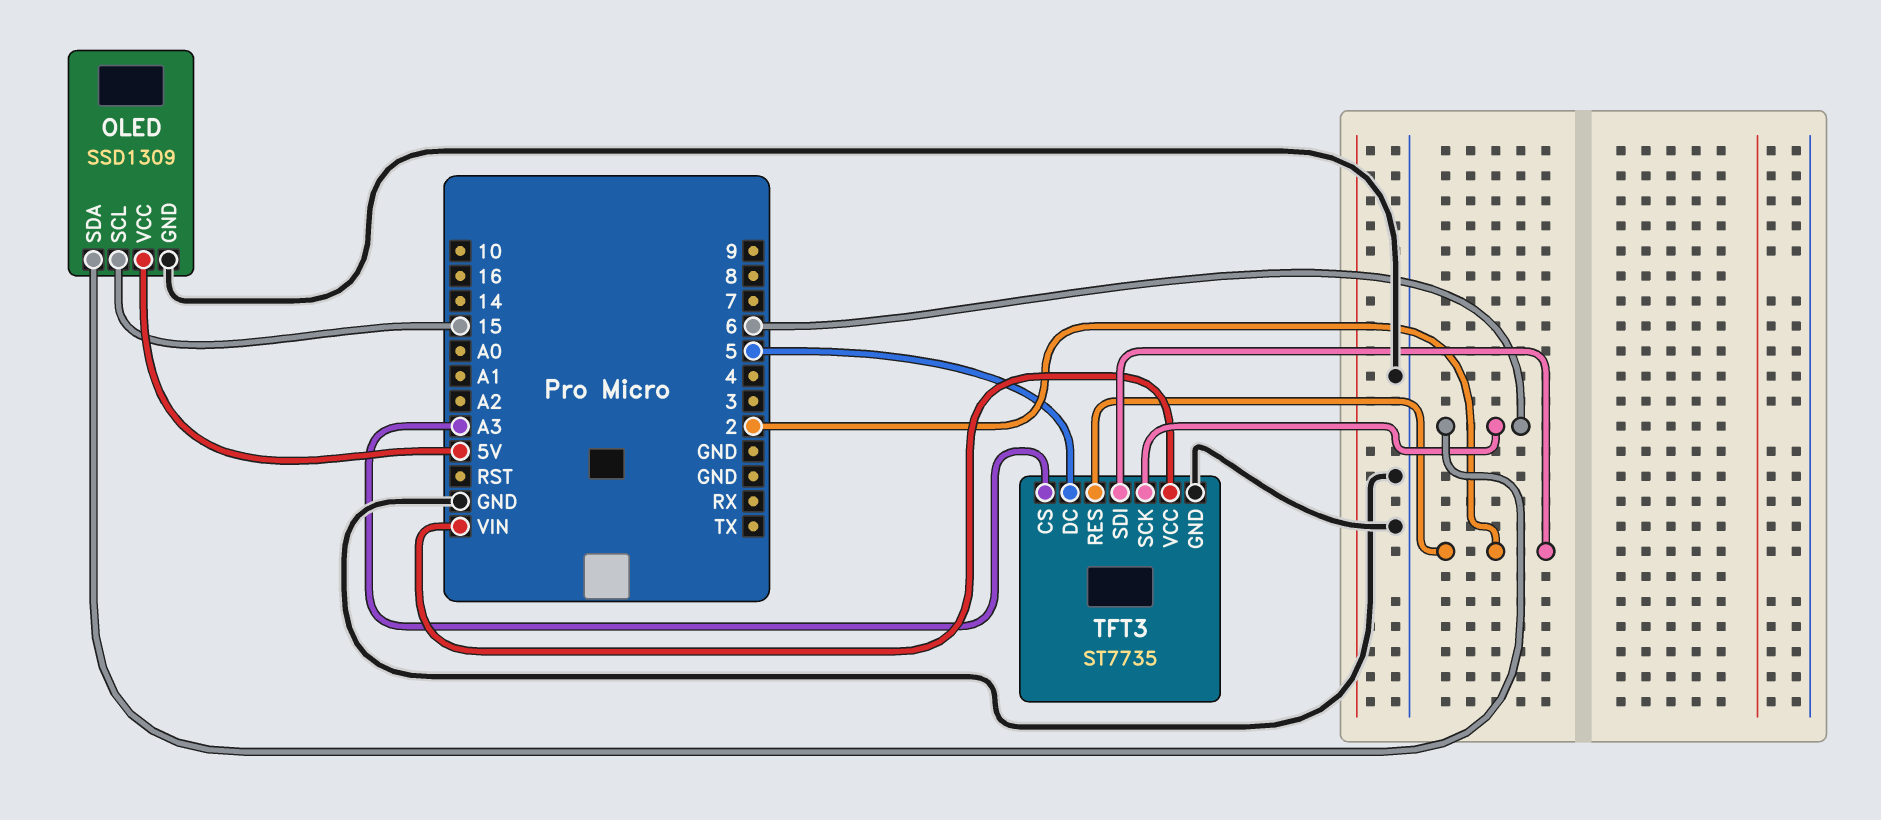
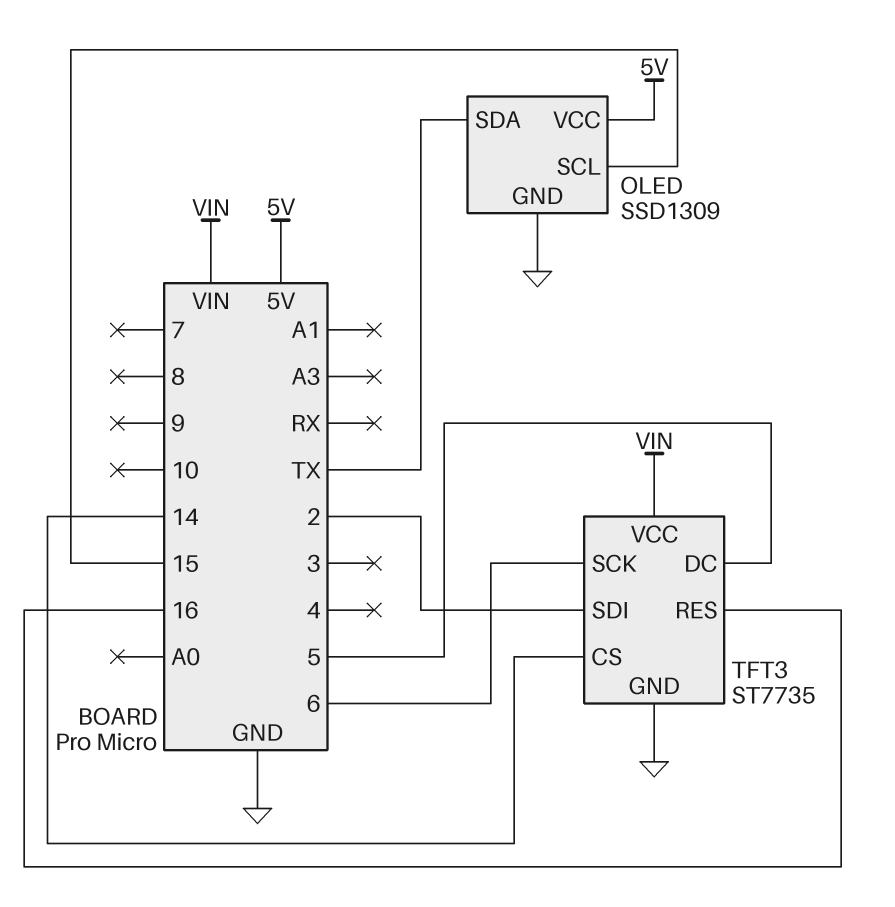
OLED pin SDA: 6 -> TX
TFT3 pin CS: A3 -> 14
TFT3 pin RES: 2 -> 16

